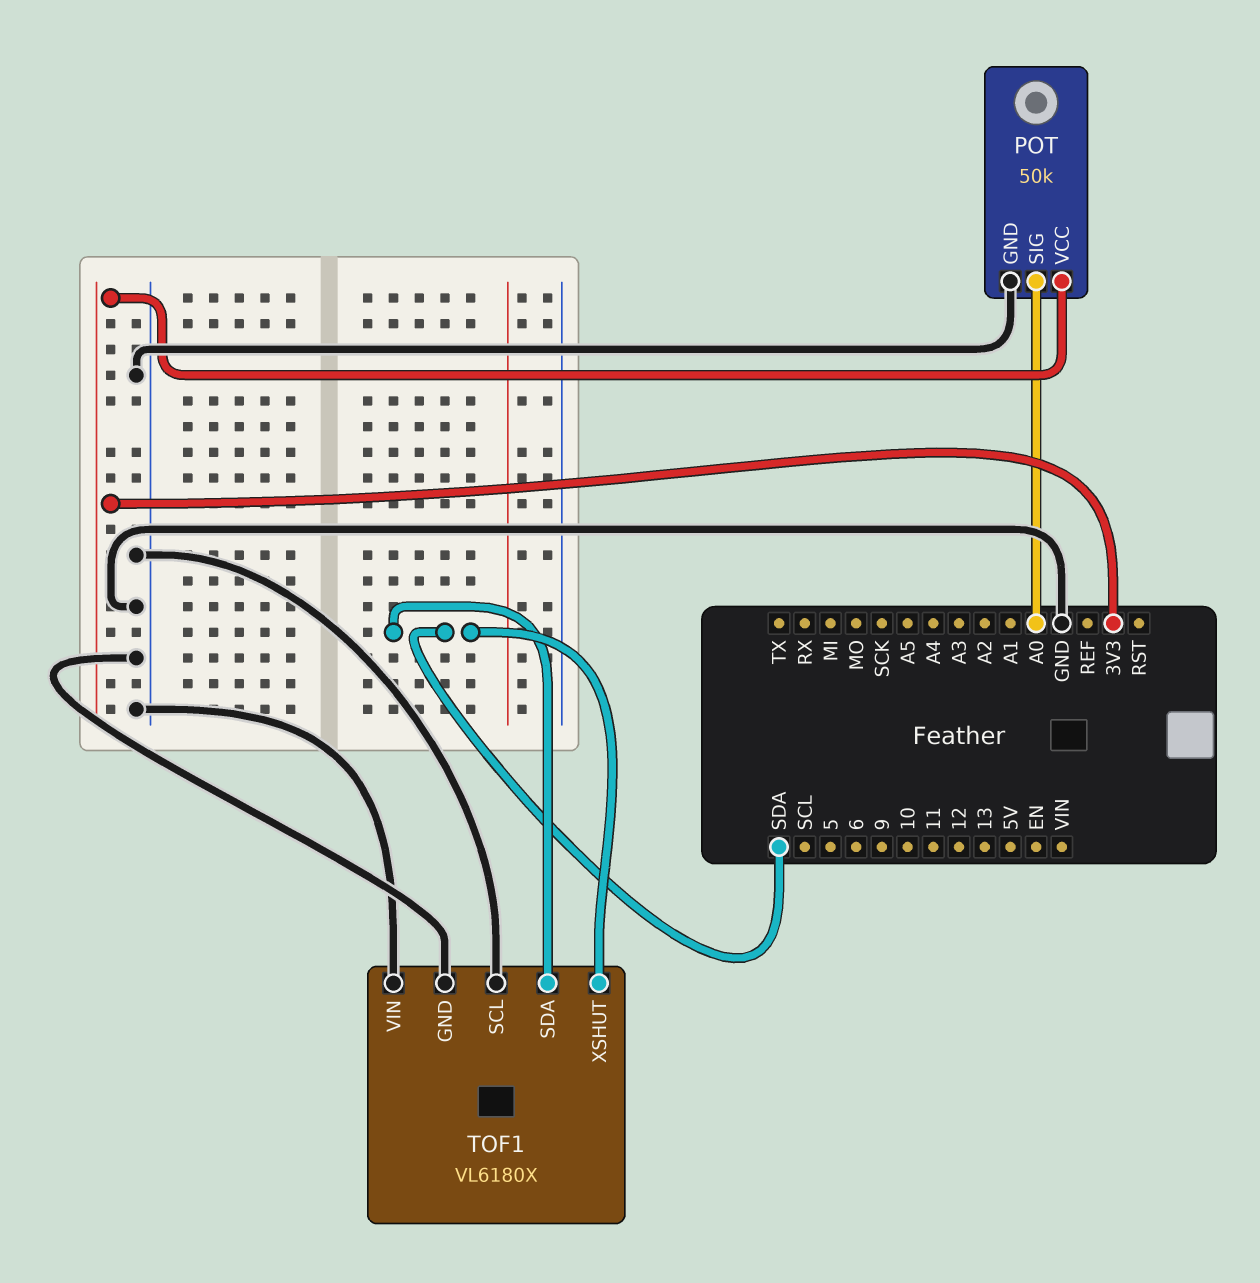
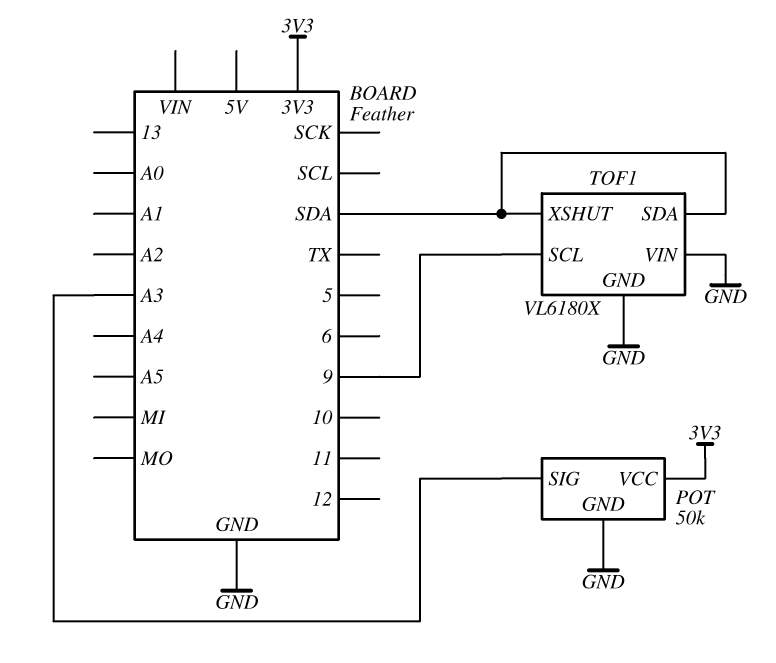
POT pin SIG: A0 -> A3
TOF1 pin SCL: GND -> 9

